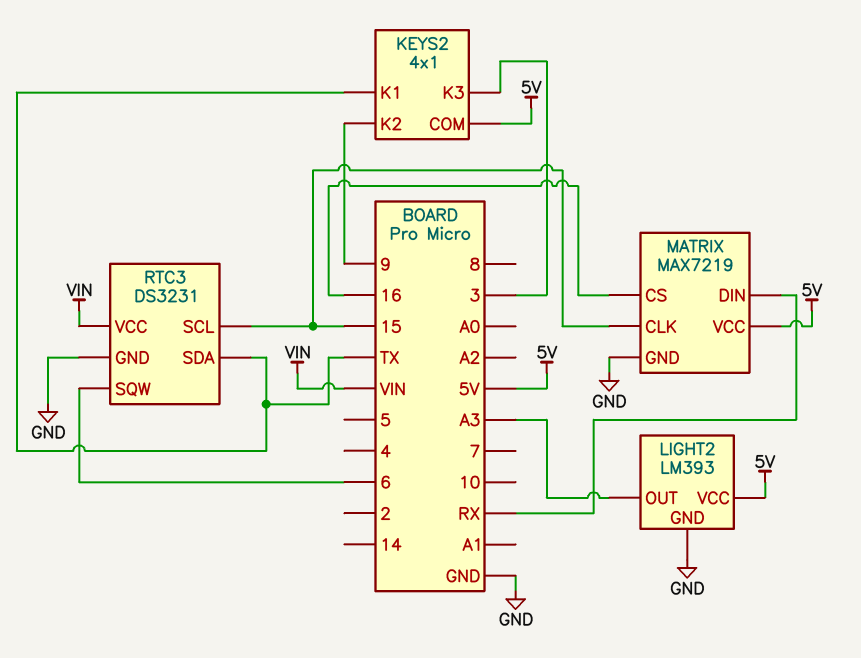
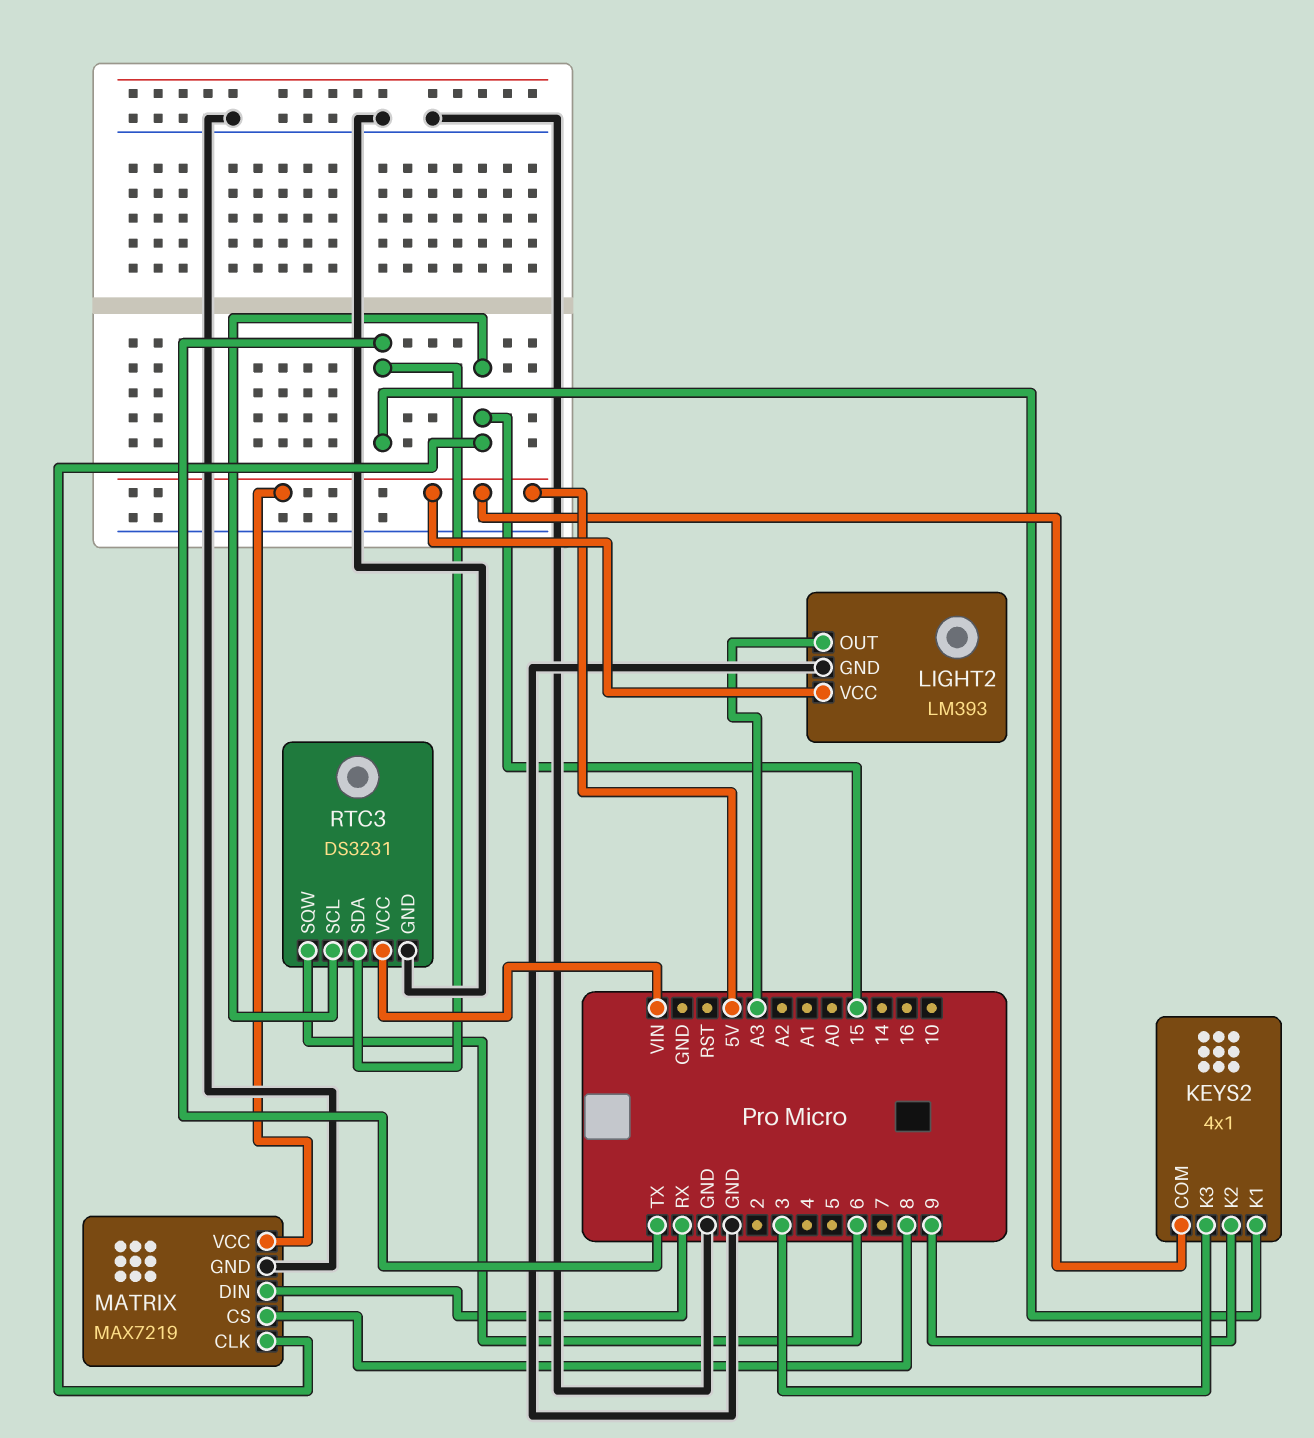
MATRIX pin CS: 16 -> 8

